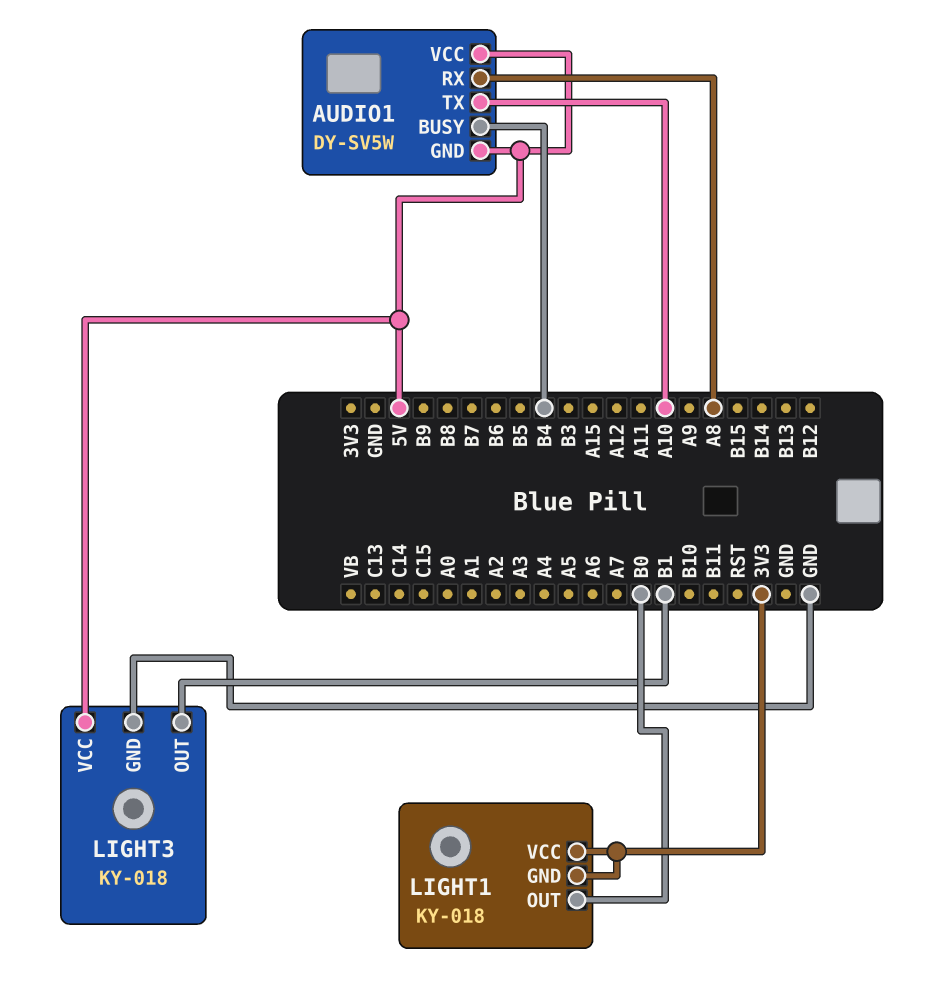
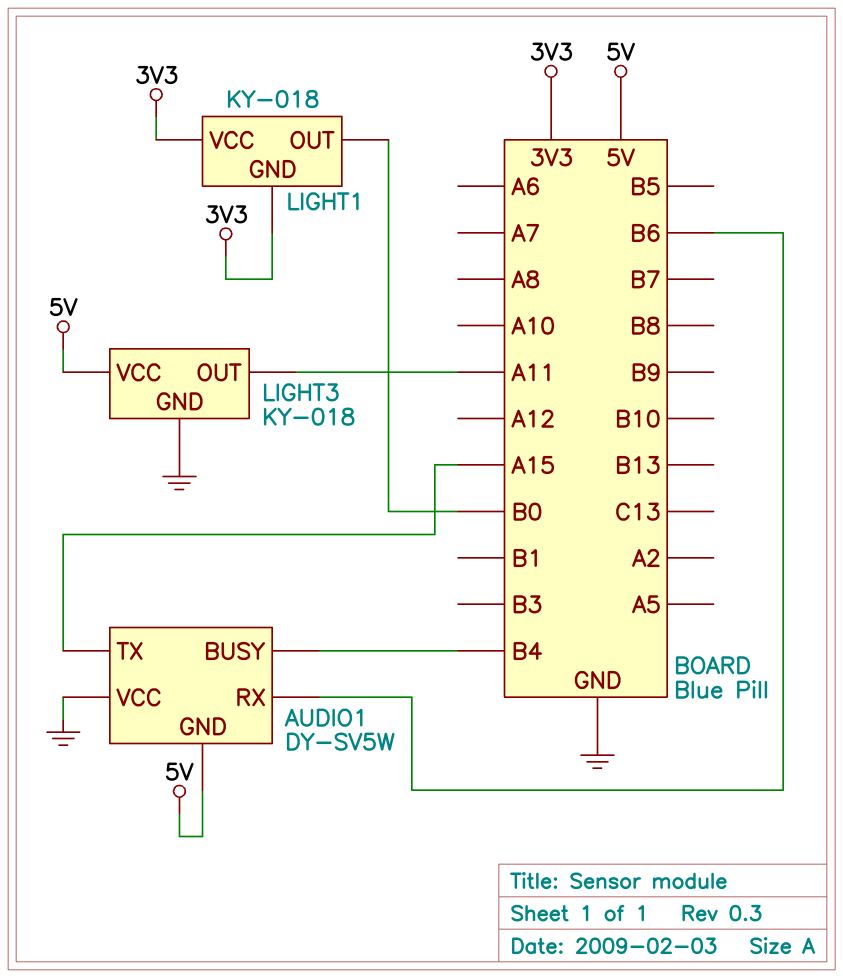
AUDIO1 pin RX: A8 -> B6
AUDIO1 pin TX: A10 -> A15
AUDIO1 pin VCC: 5V -> GND
LIGHT3 pin OUT: B1 -> A11

